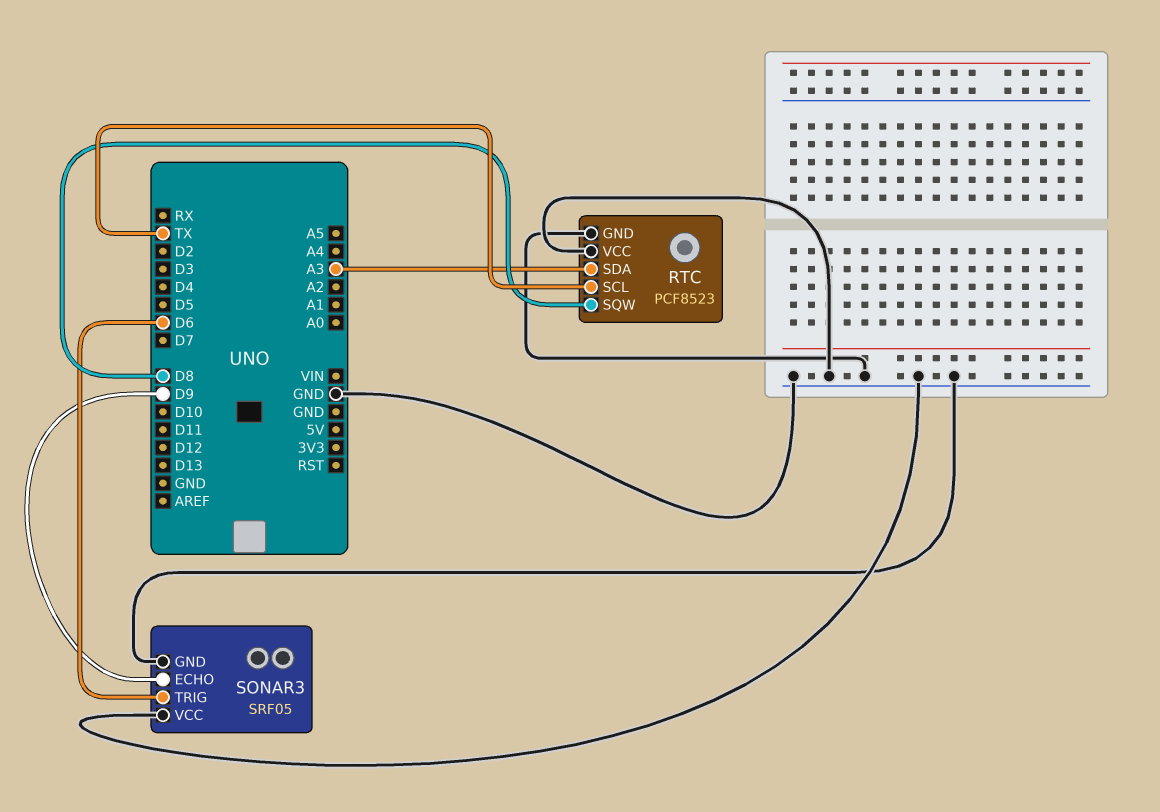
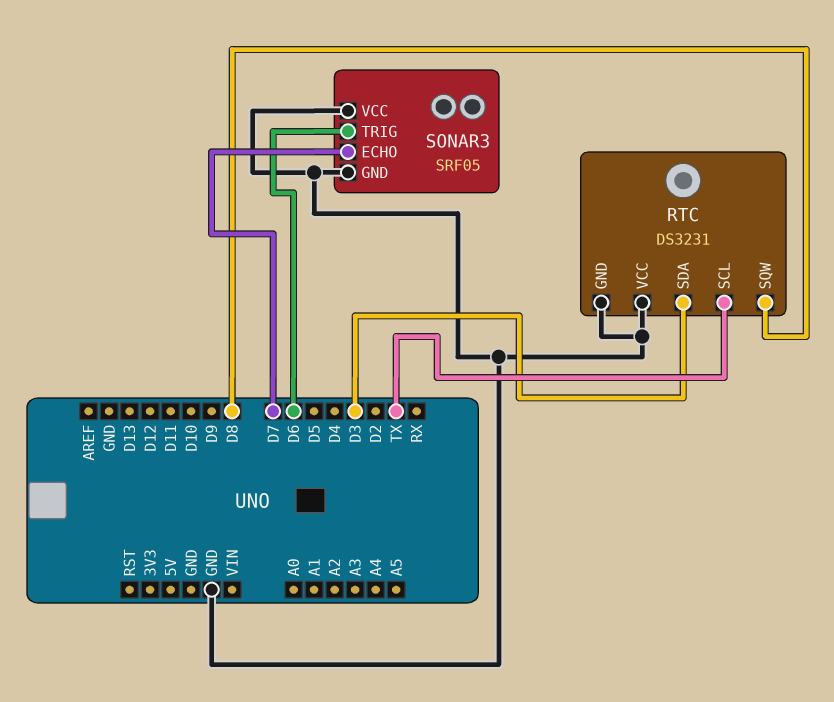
RTC: PCF8523 -> DS3231
RTC pin SDA: A3 -> D3
SONAR3 pin ECHO: D9 -> D7

